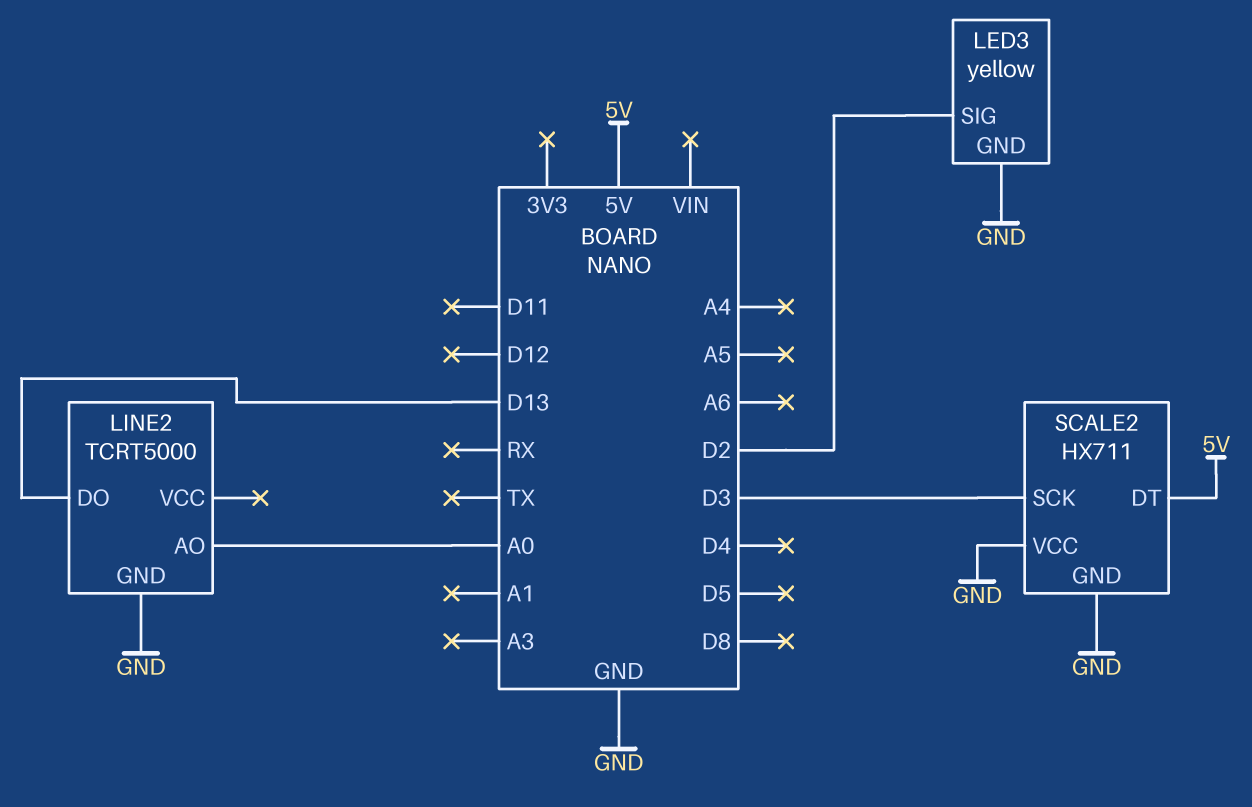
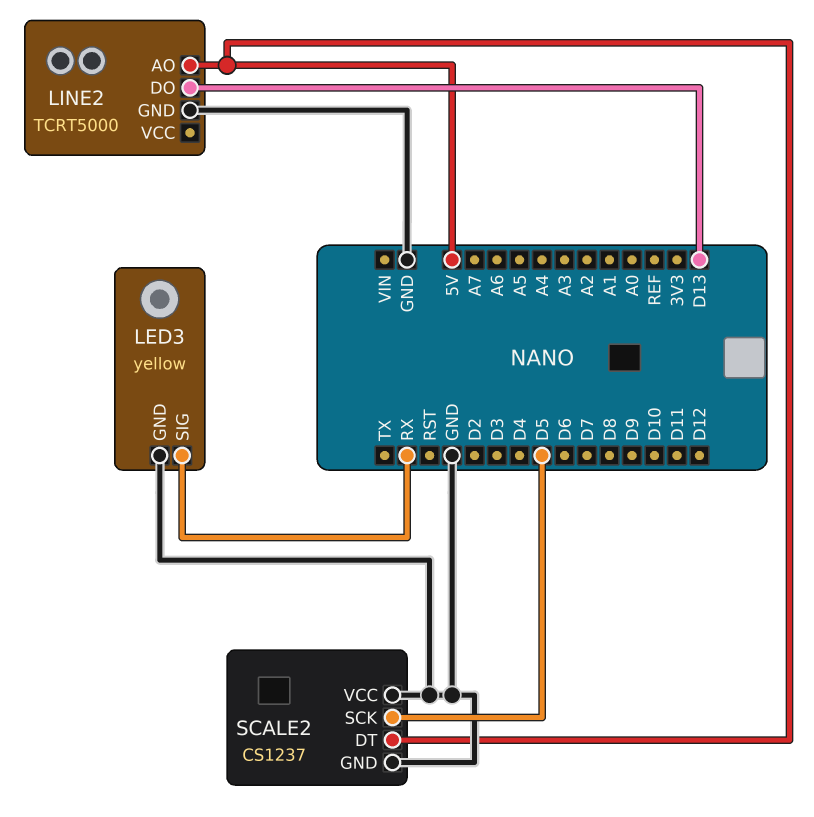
LED3 pin SIG: D2 -> RX
LINE2 pin AO: A0 -> 5V
SCALE2: HX711 -> CS1237
SCALE2 pin SCK: D3 -> D5

